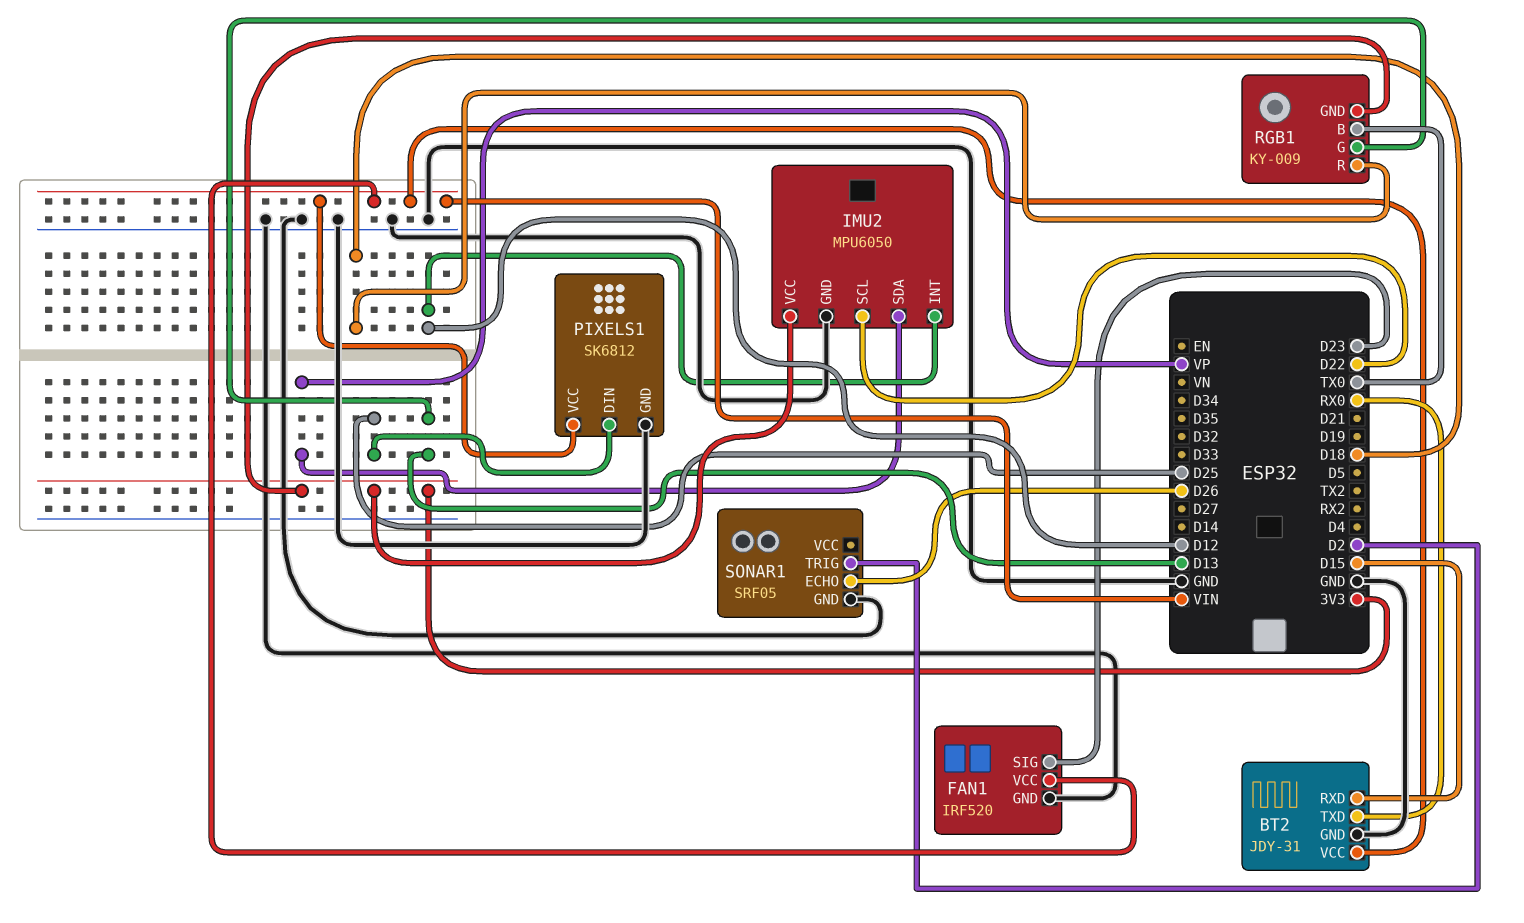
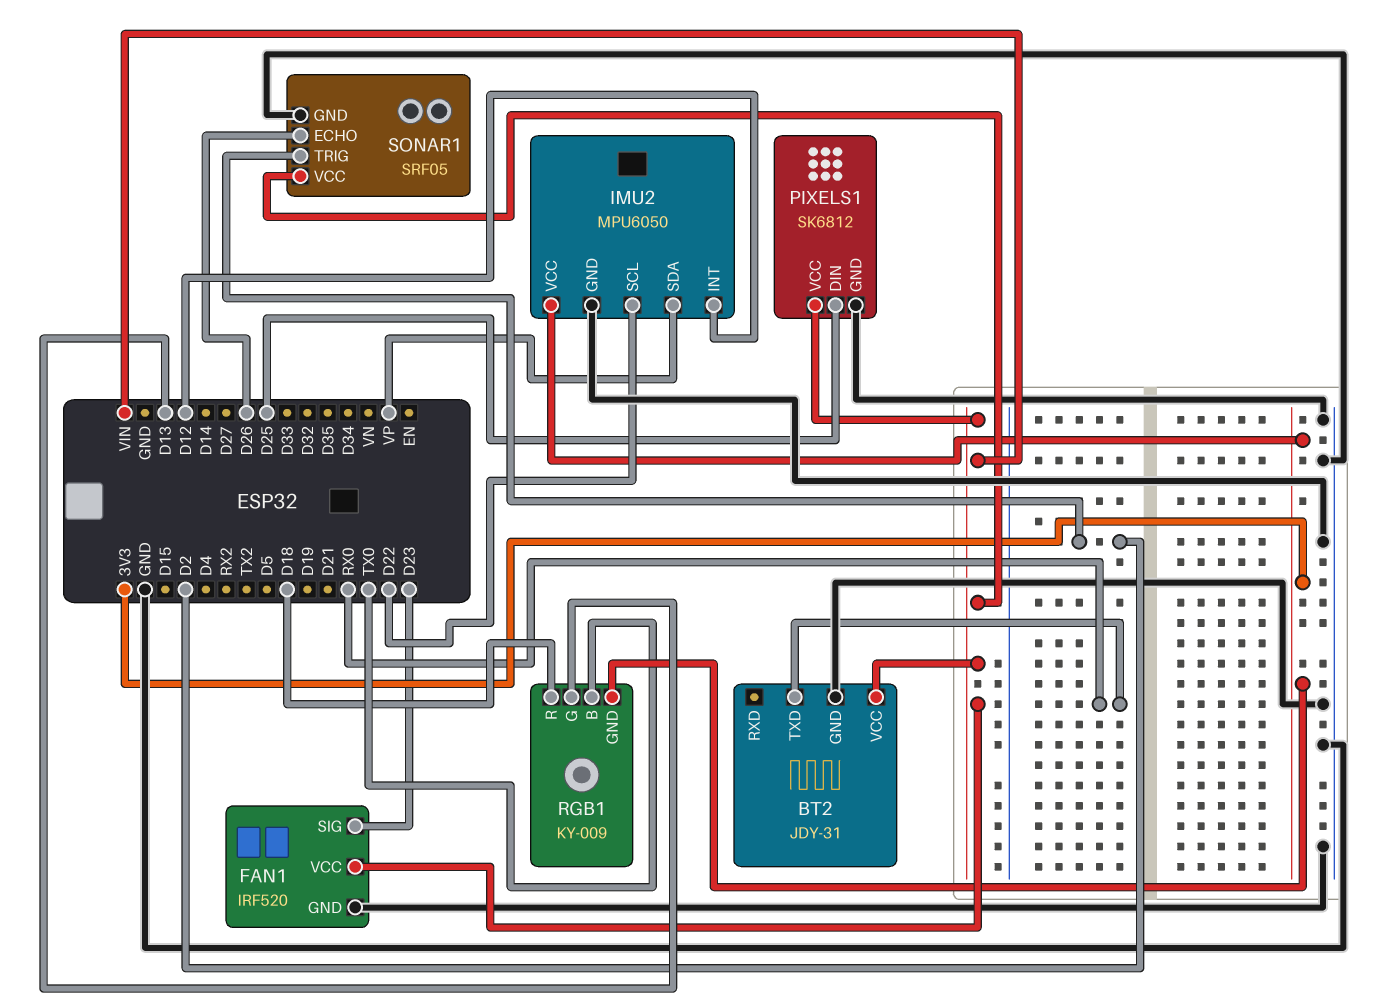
BT2 pin RXD: D15 -> none
SONAR1 pin VCC: none -> VIN

